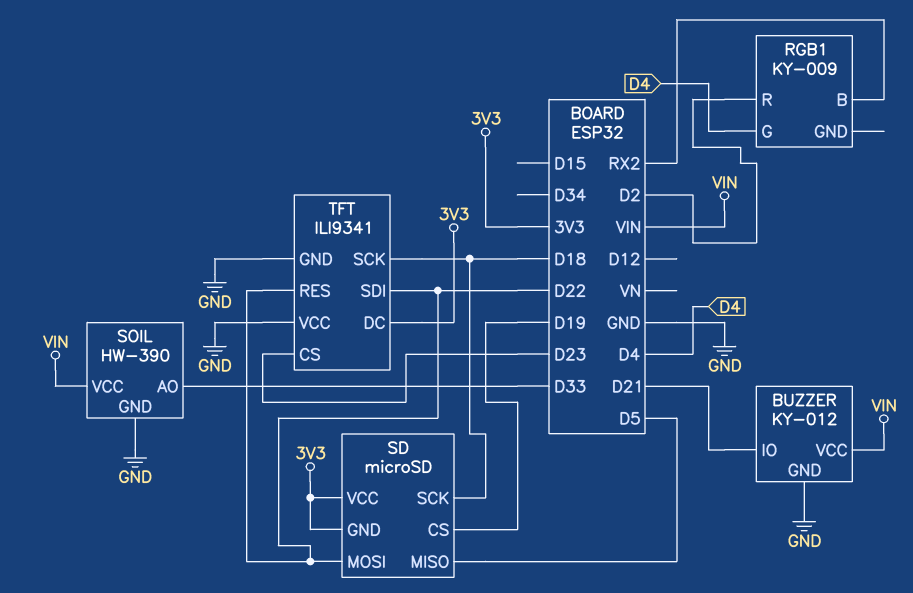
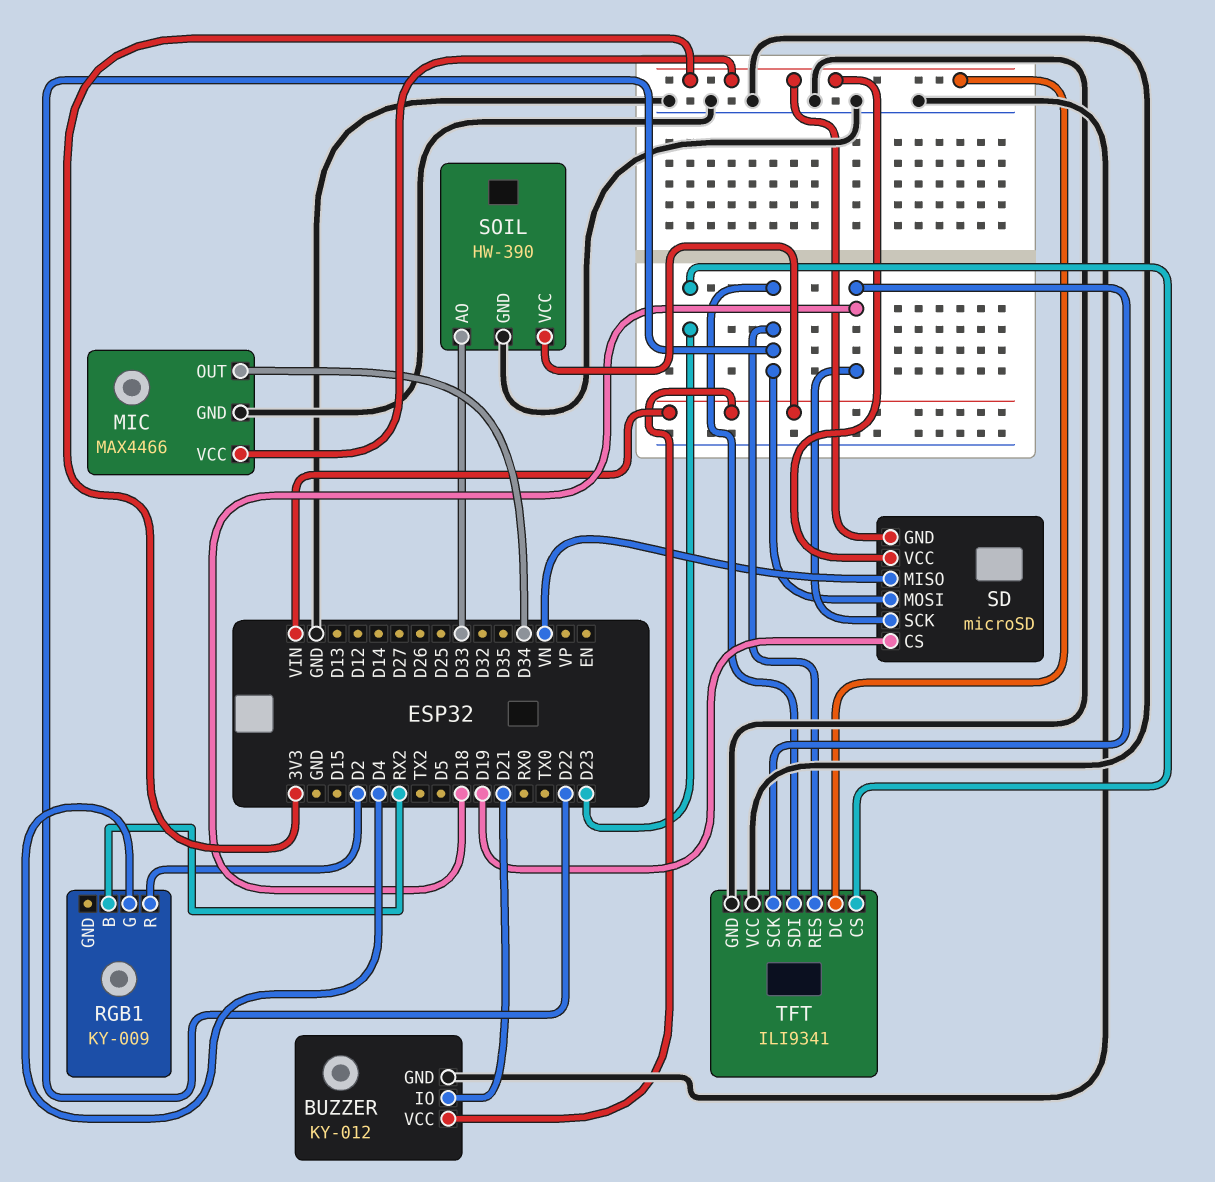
MIC: none -> MAX4466
MIC pin GND: none -> GND
MIC pin OUT: none -> D34
MIC pin VCC: none -> 3V3
SD pin MISO: D5 -> VN

